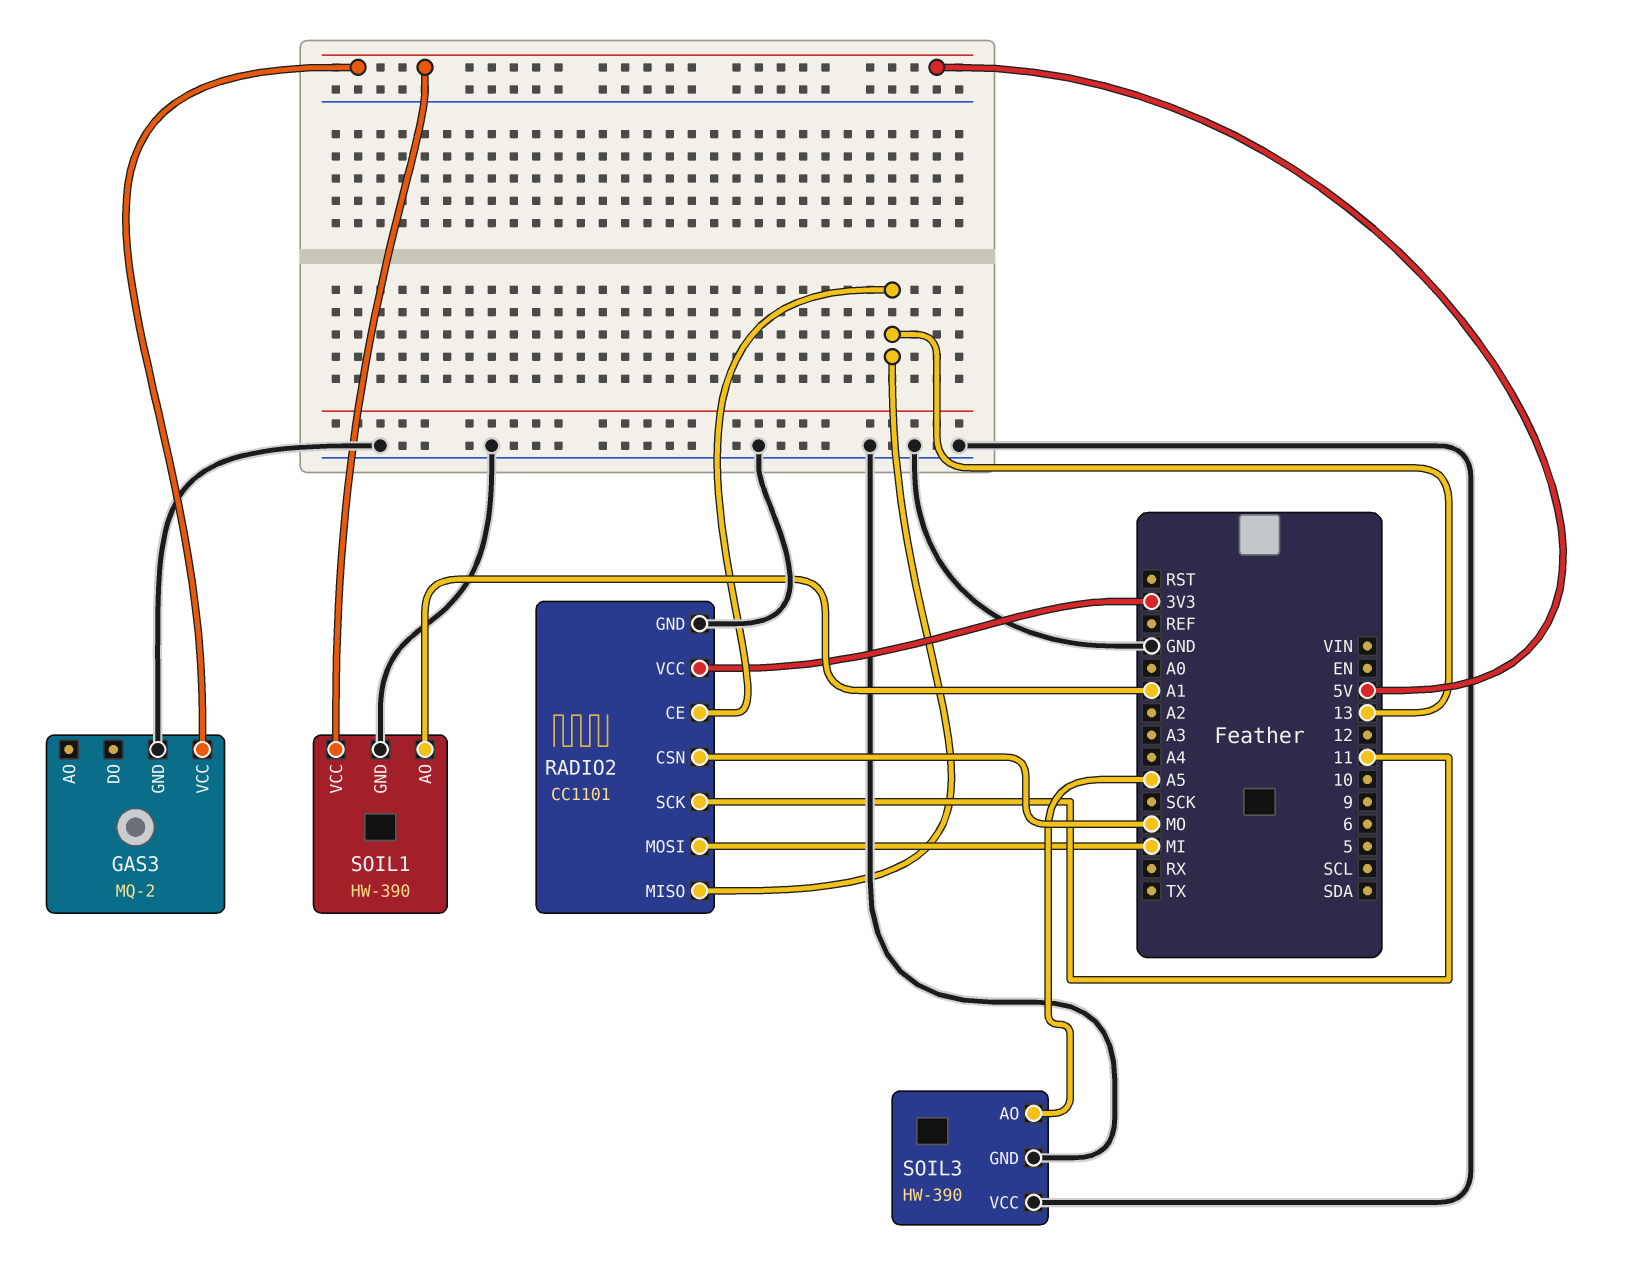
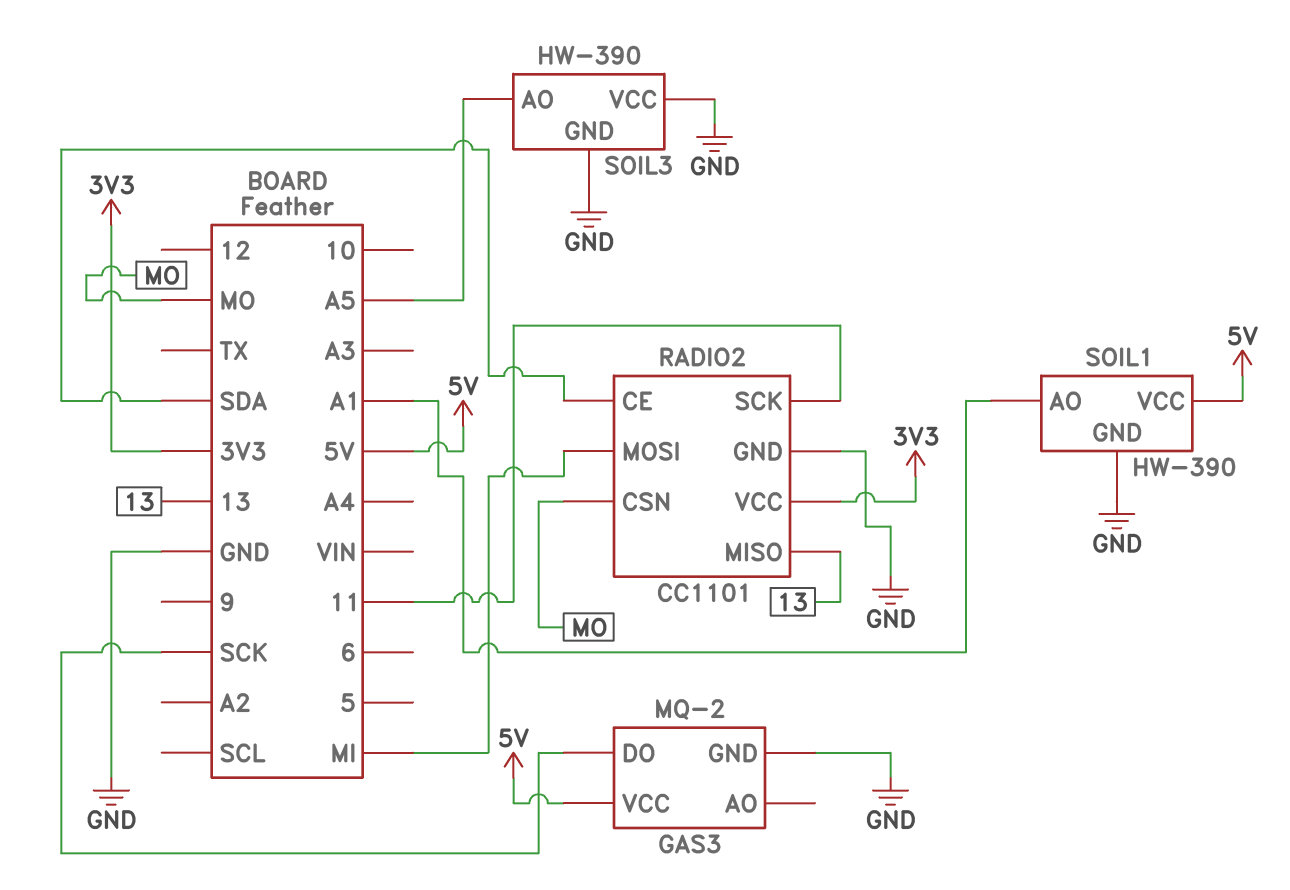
GAS3 pin DO: none -> SCK
RADIO2 pin CE: 13 -> SDA

